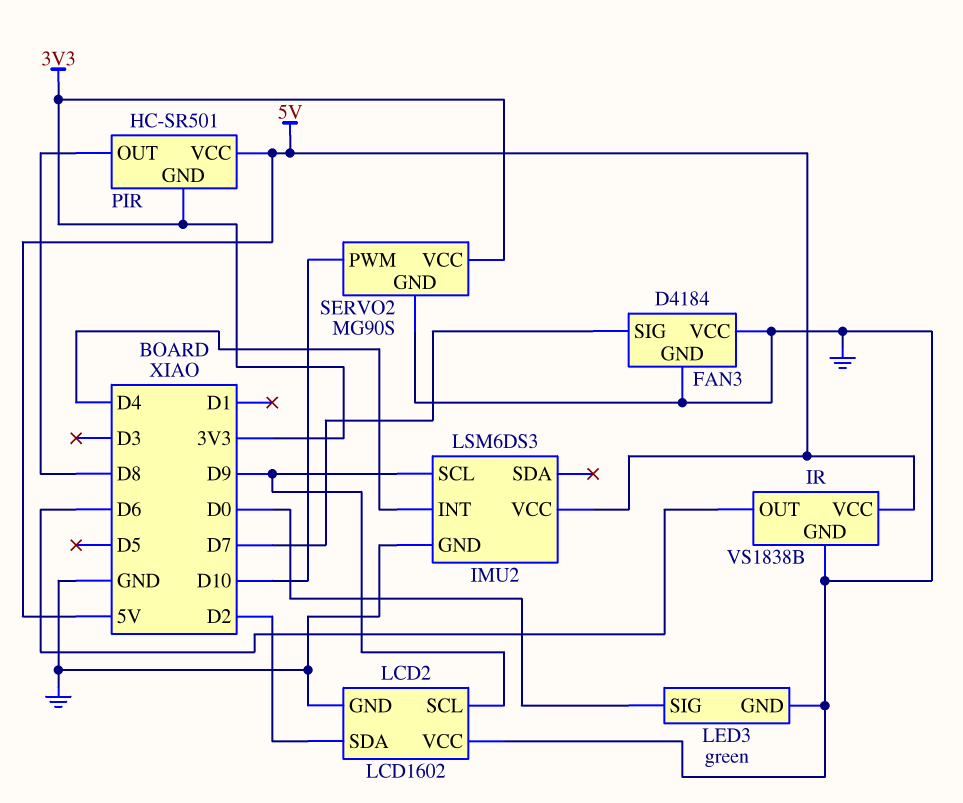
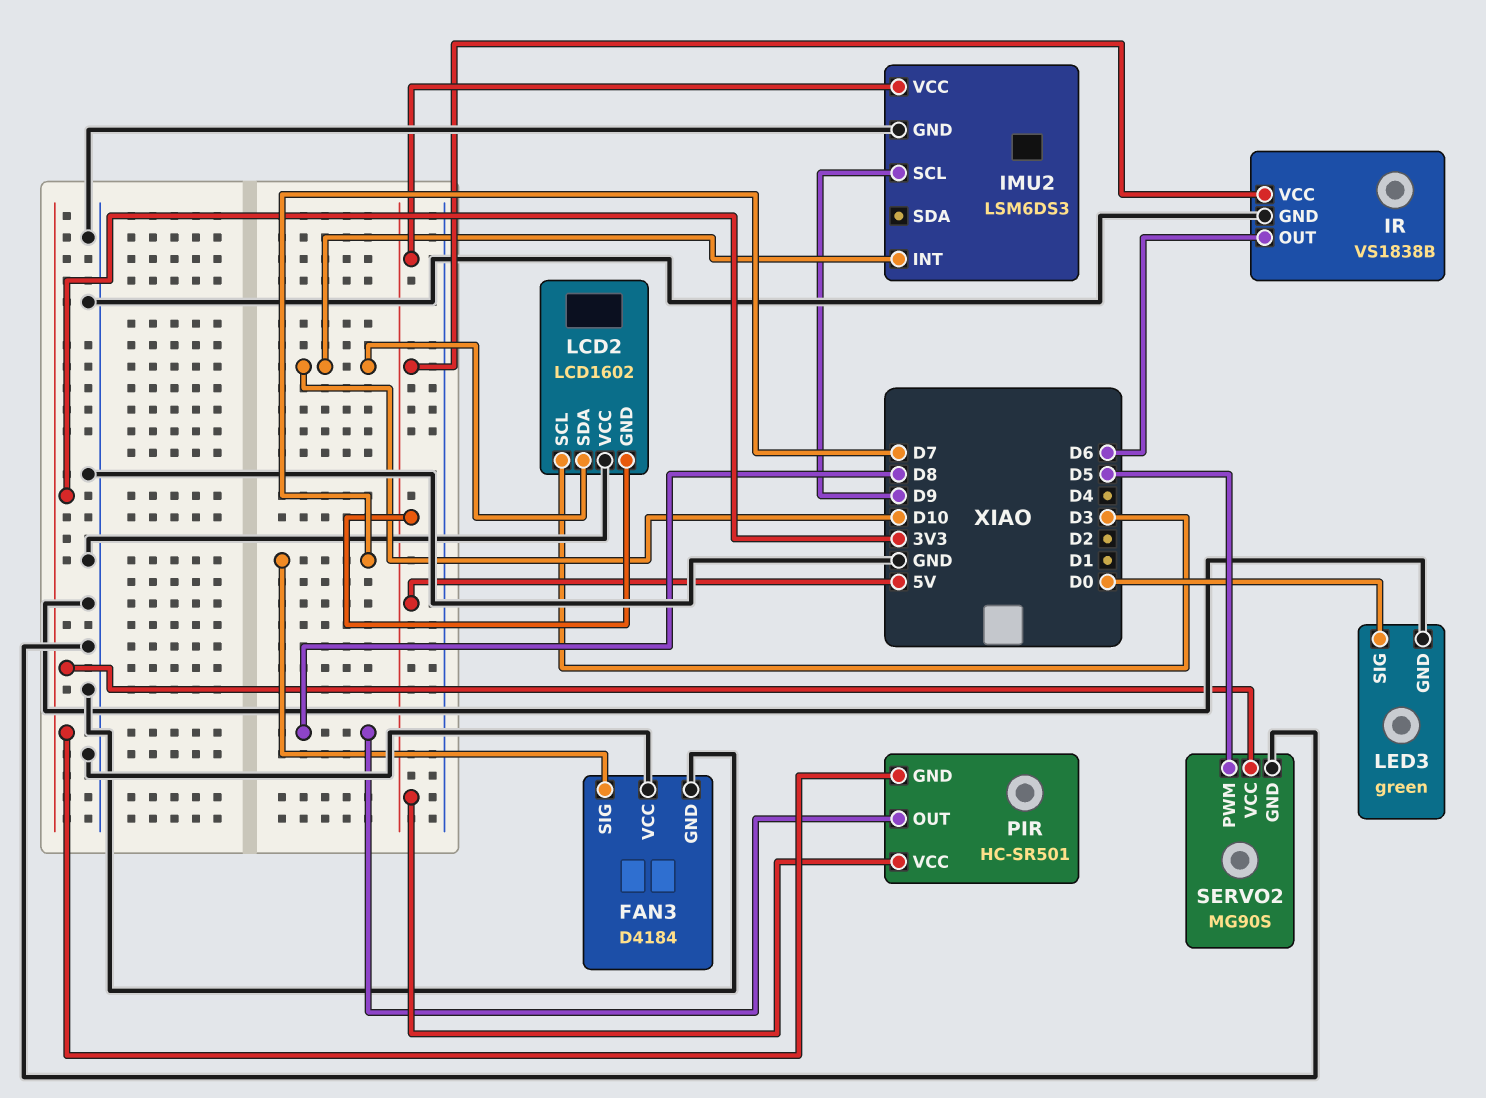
IMU2 pin INT: D4 -> D10
LCD2 pin GND: GND -> 5V
LCD2 pin SCL: D9 -> D3
LCD2 pin SDA: D2 -> D10
SERVO2 pin PWM: D10 -> D5

